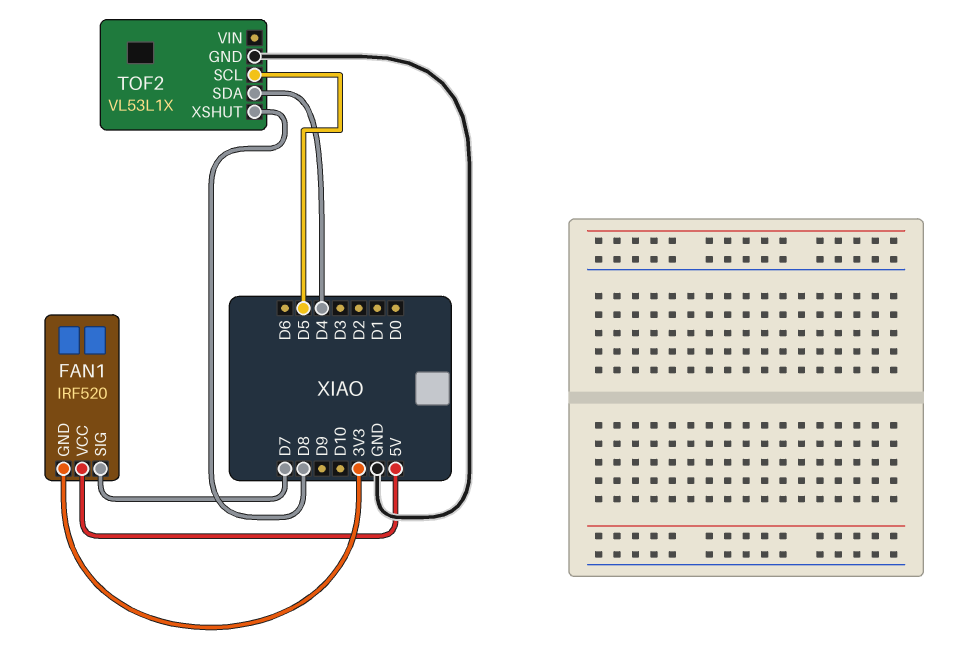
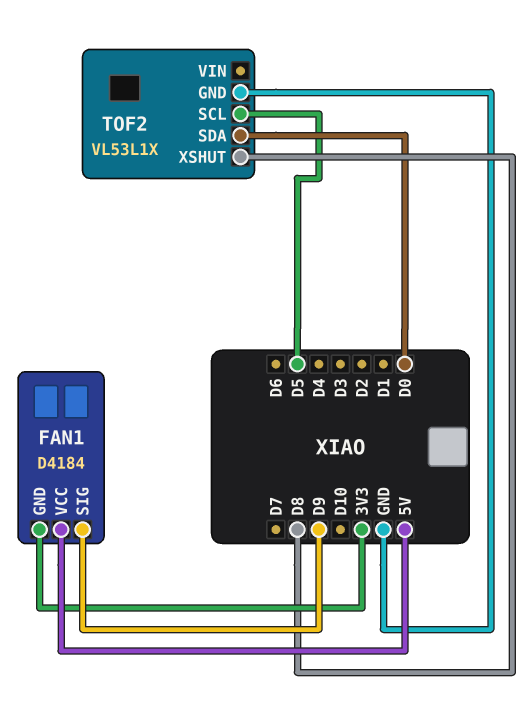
FAN1: IRF520 -> D4184
FAN1 pin SIG: D7 -> D9
TOF2 pin SDA: D4 -> D0

